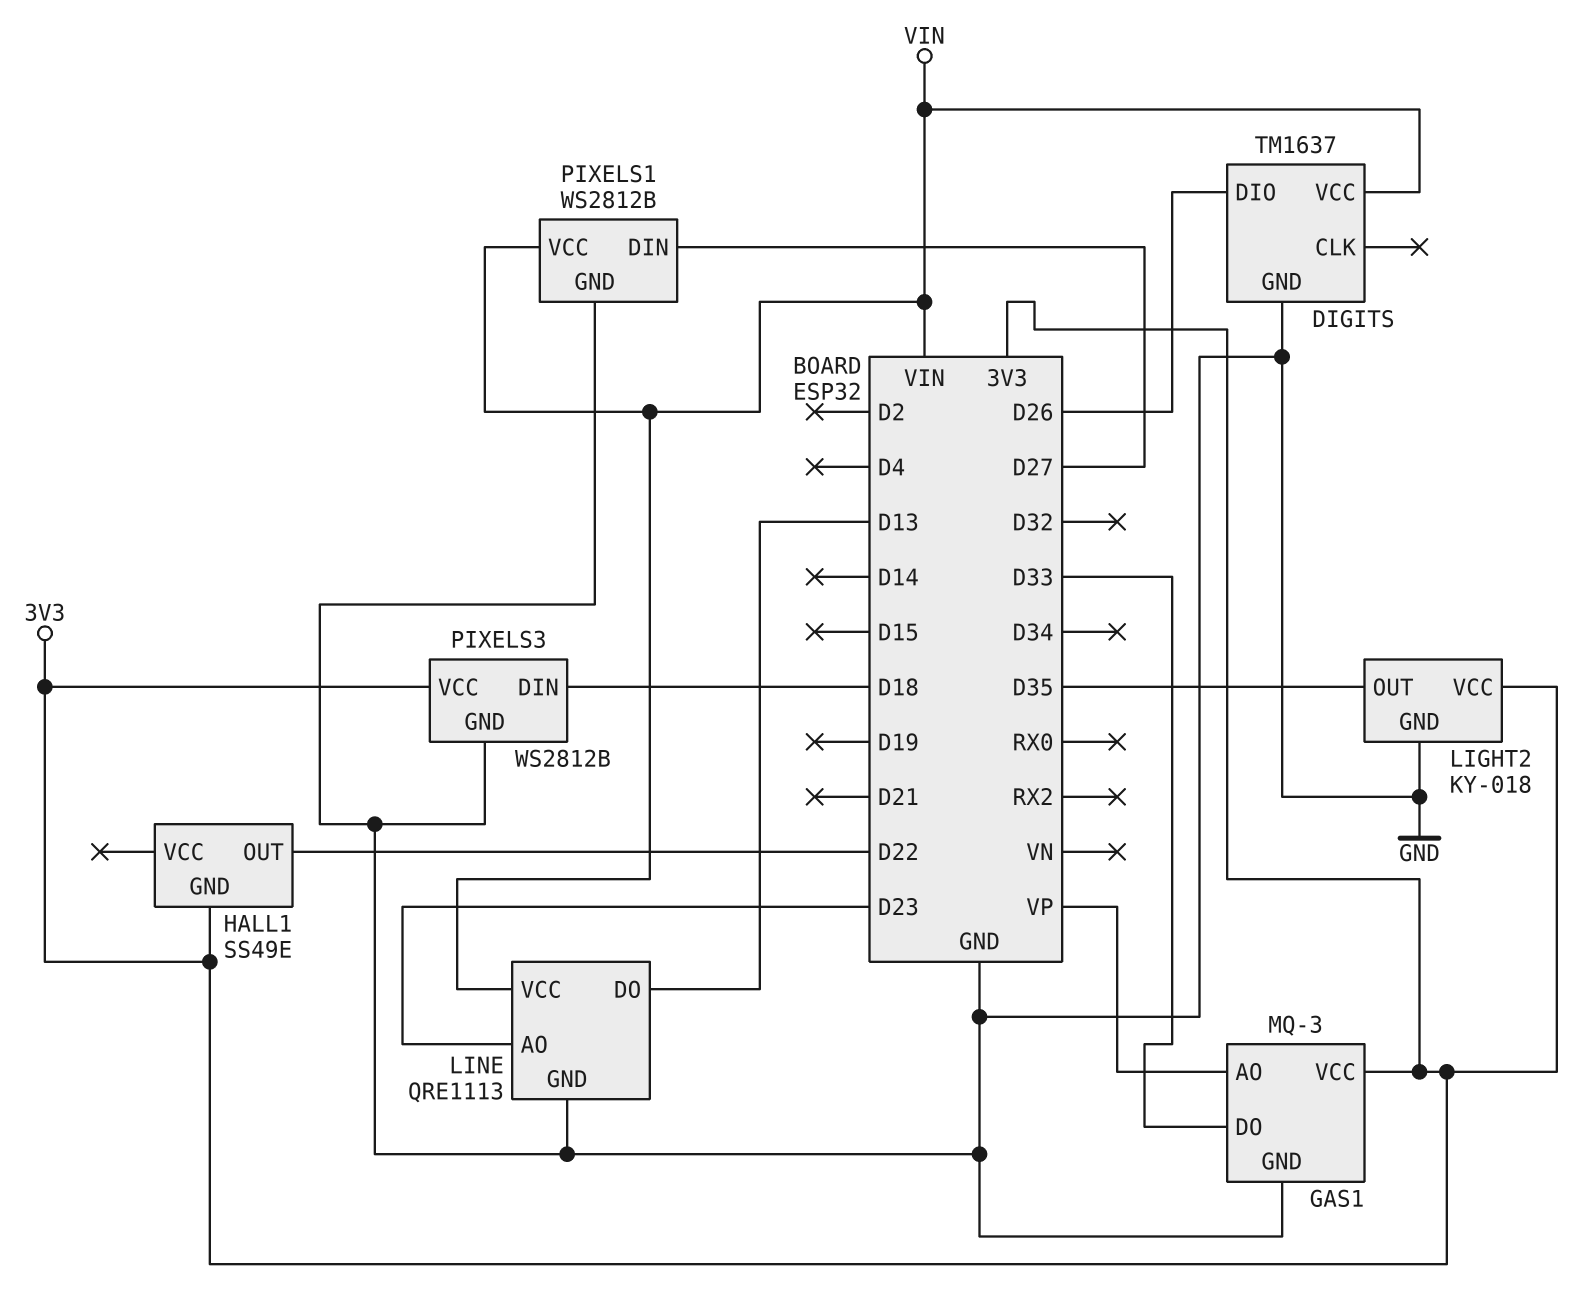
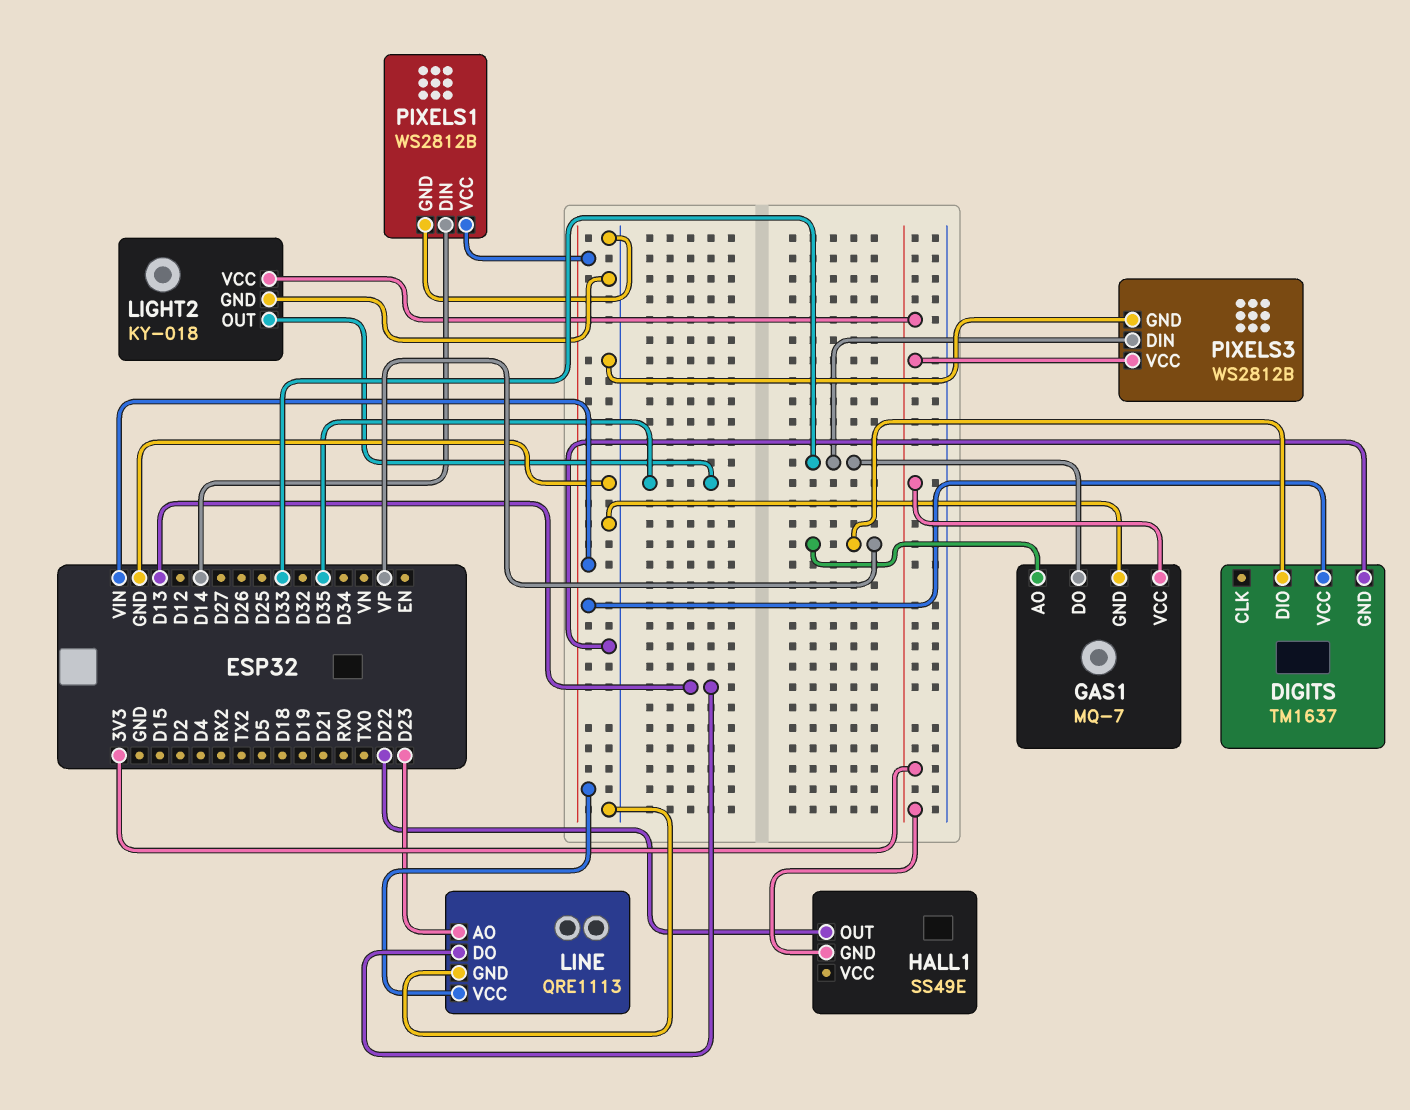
DIGITS pin DIO: D26 -> VP
GAS1: MQ-3 -> MQ-7
PIXELS1 pin DIN: D27 -> D14
PIXELS3 pin DIN: D18 -> D33

